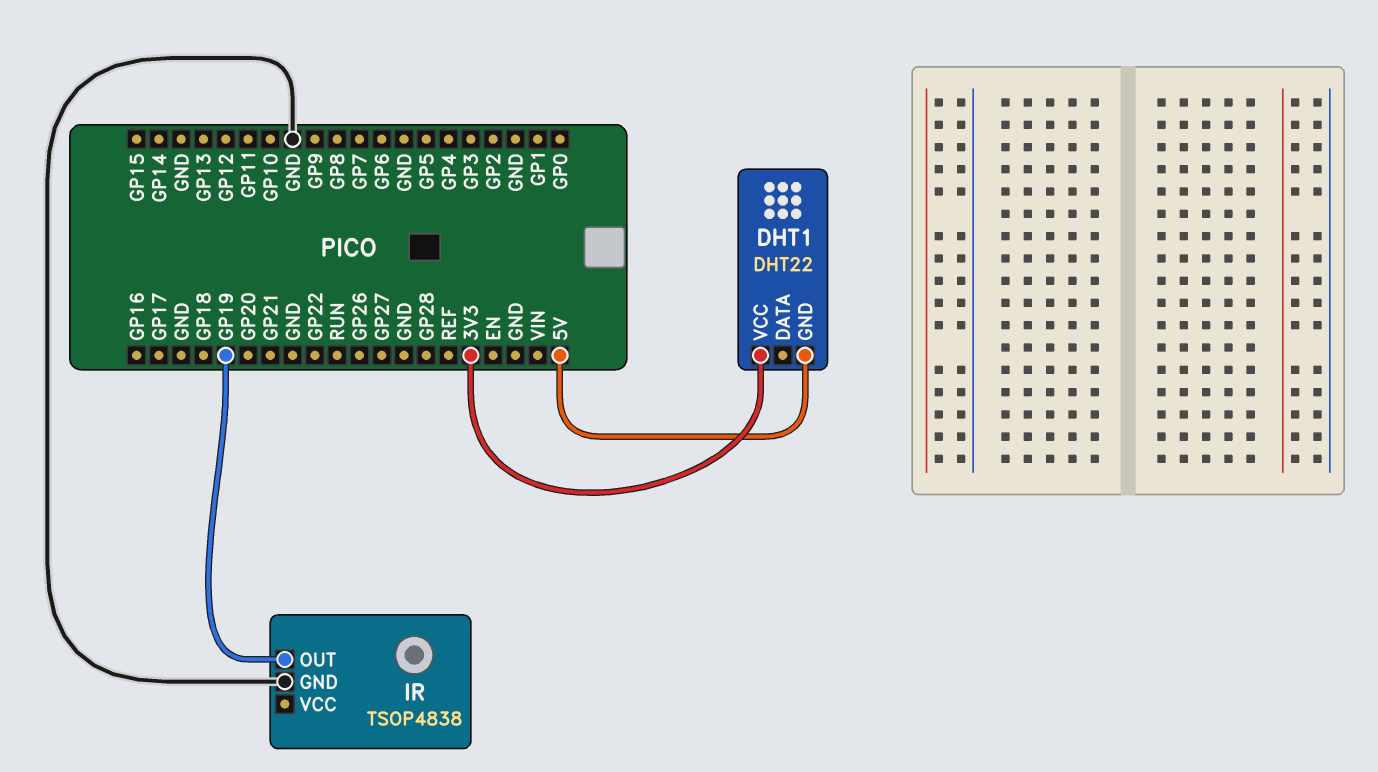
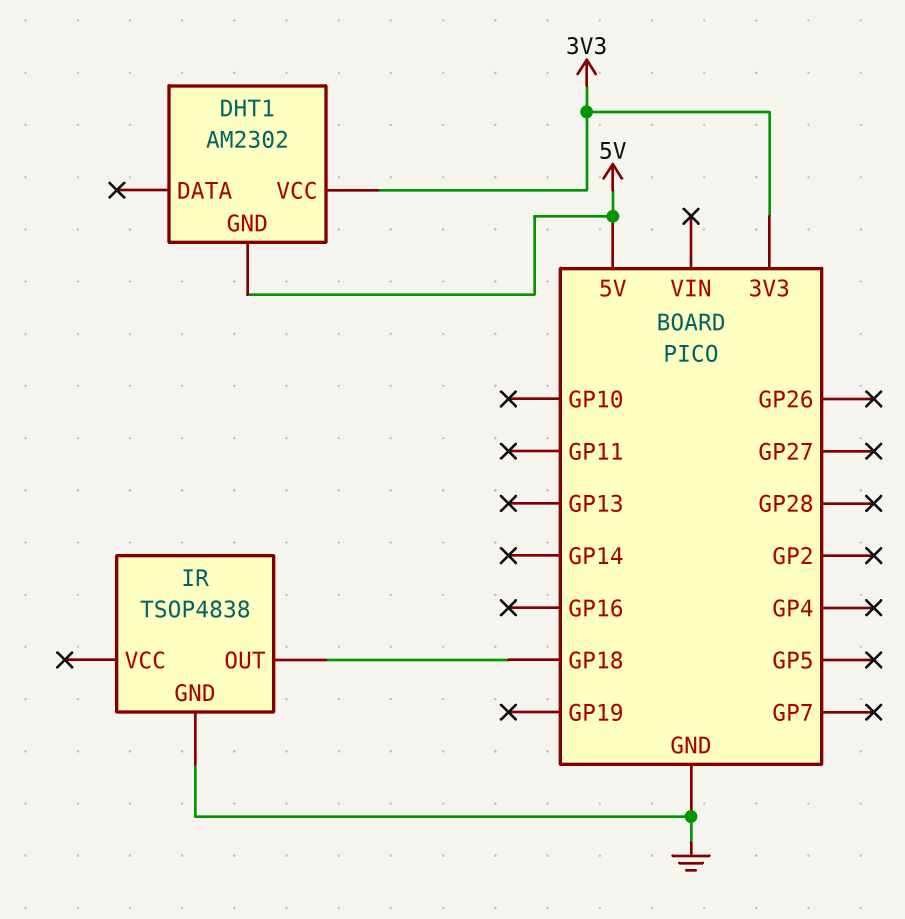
DHT1: DHT22 -> AM2302
IR pin OUT: GP19 -> GP18

